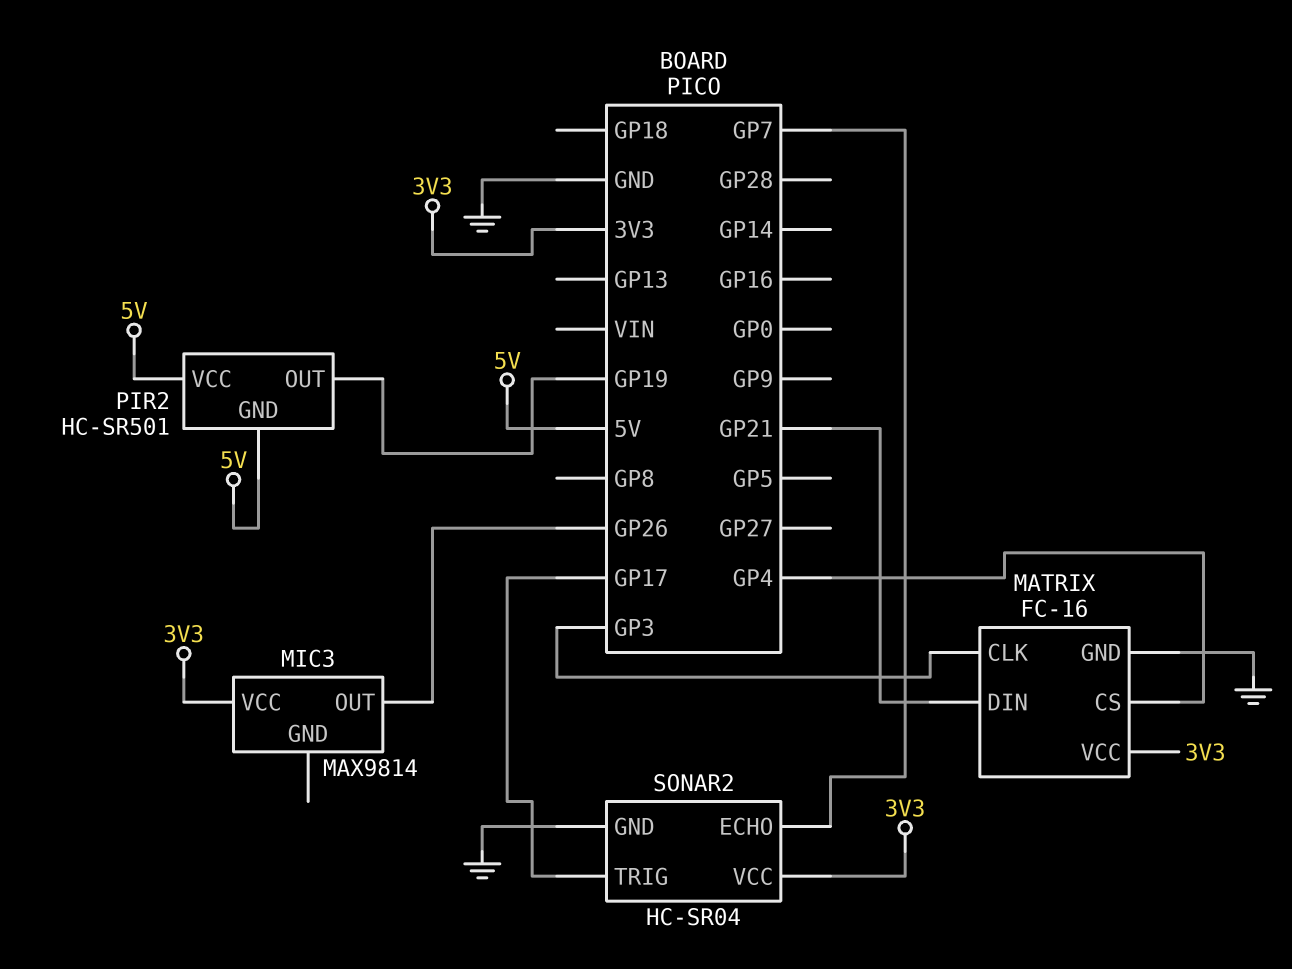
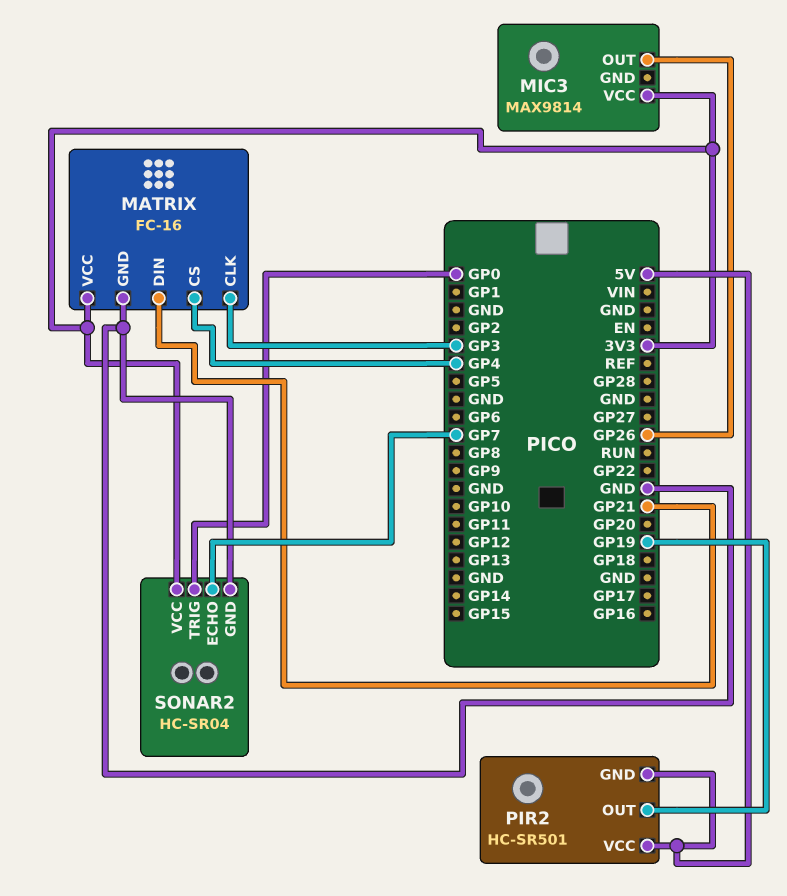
SONAR2 pin TRIG: GP17 -> GP0

